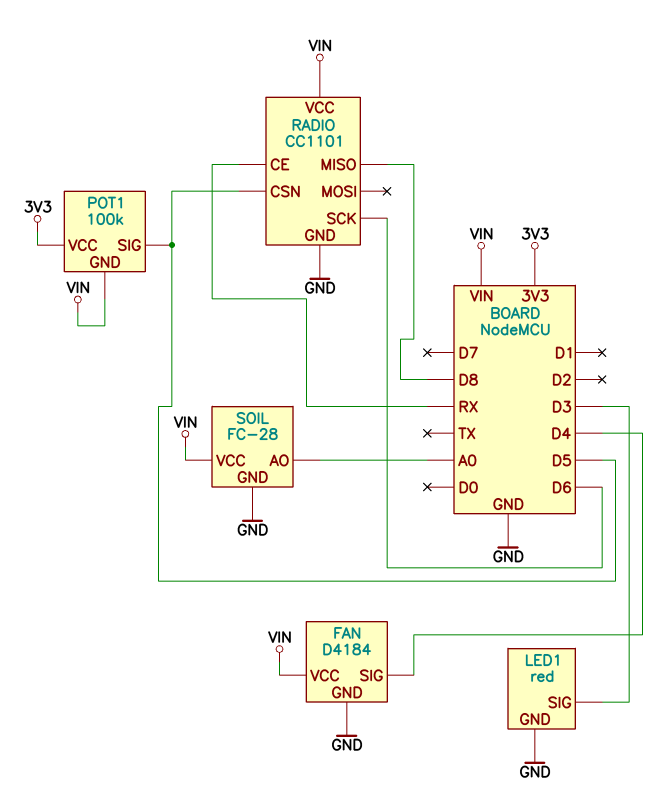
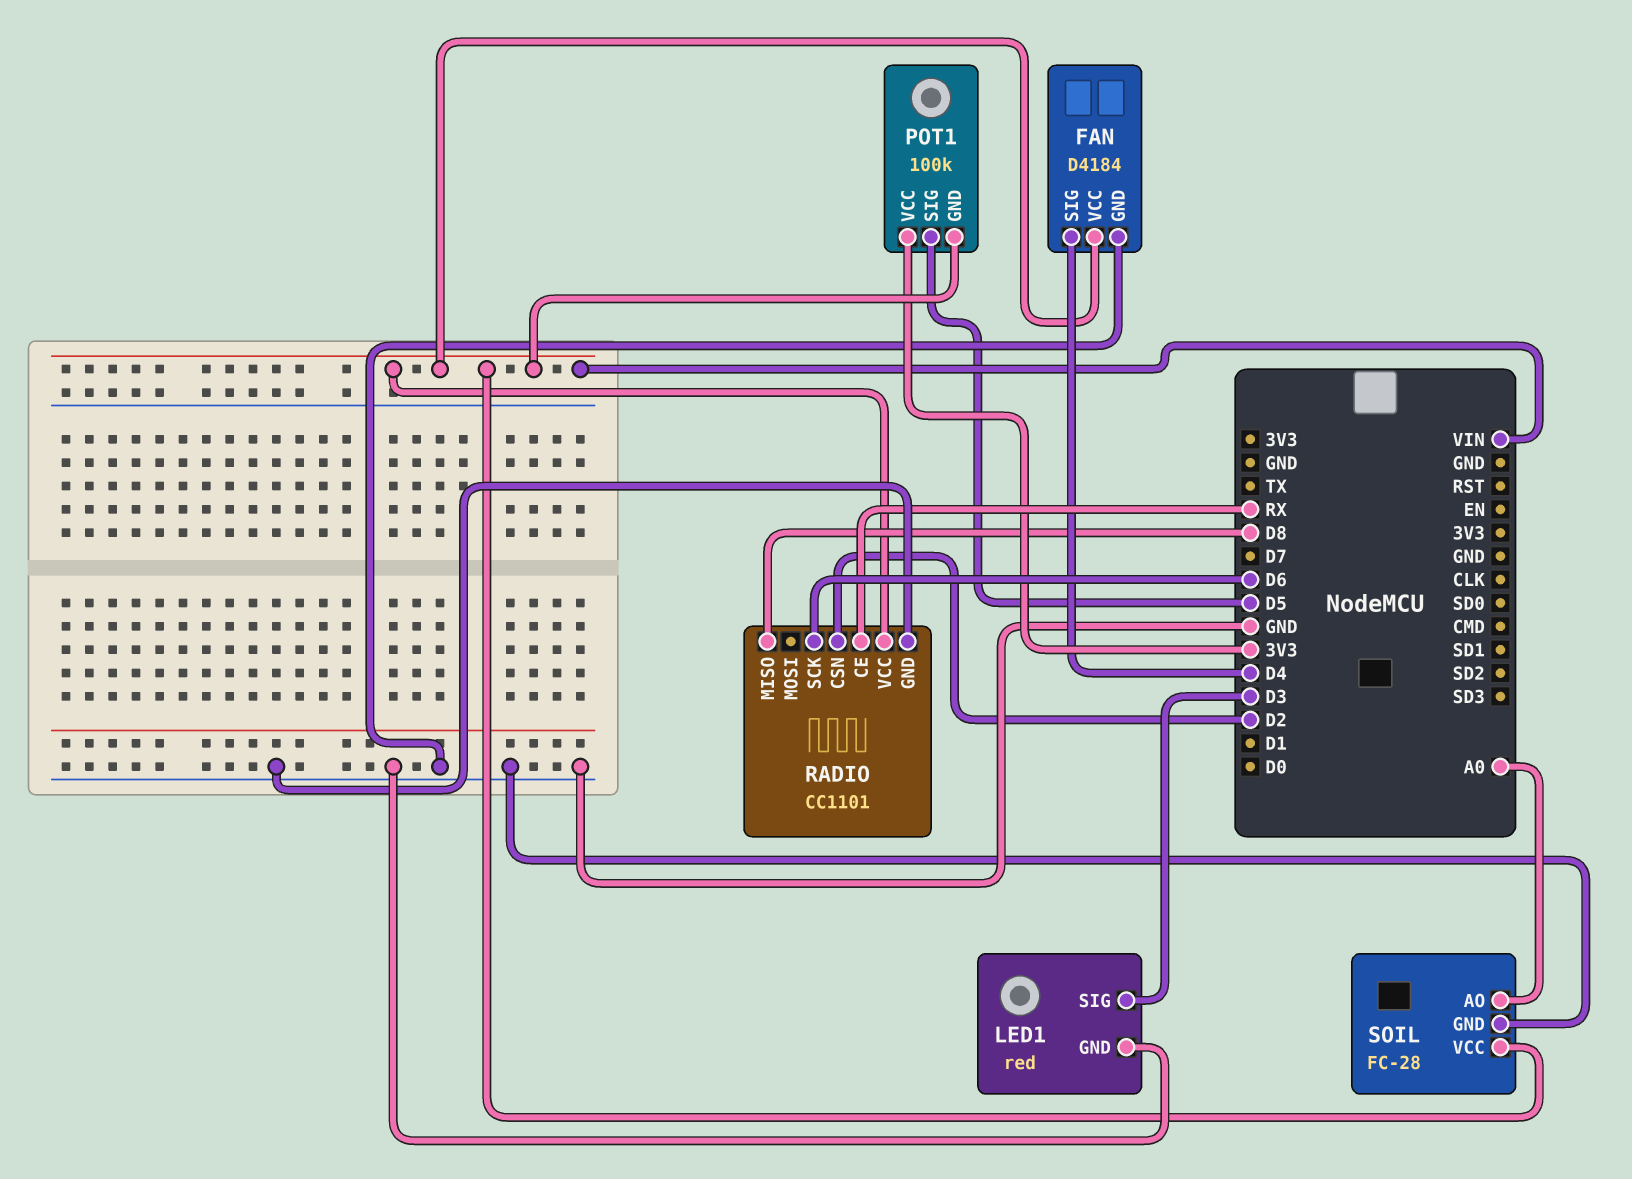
RADIO pin CSN: D5 -> D2

